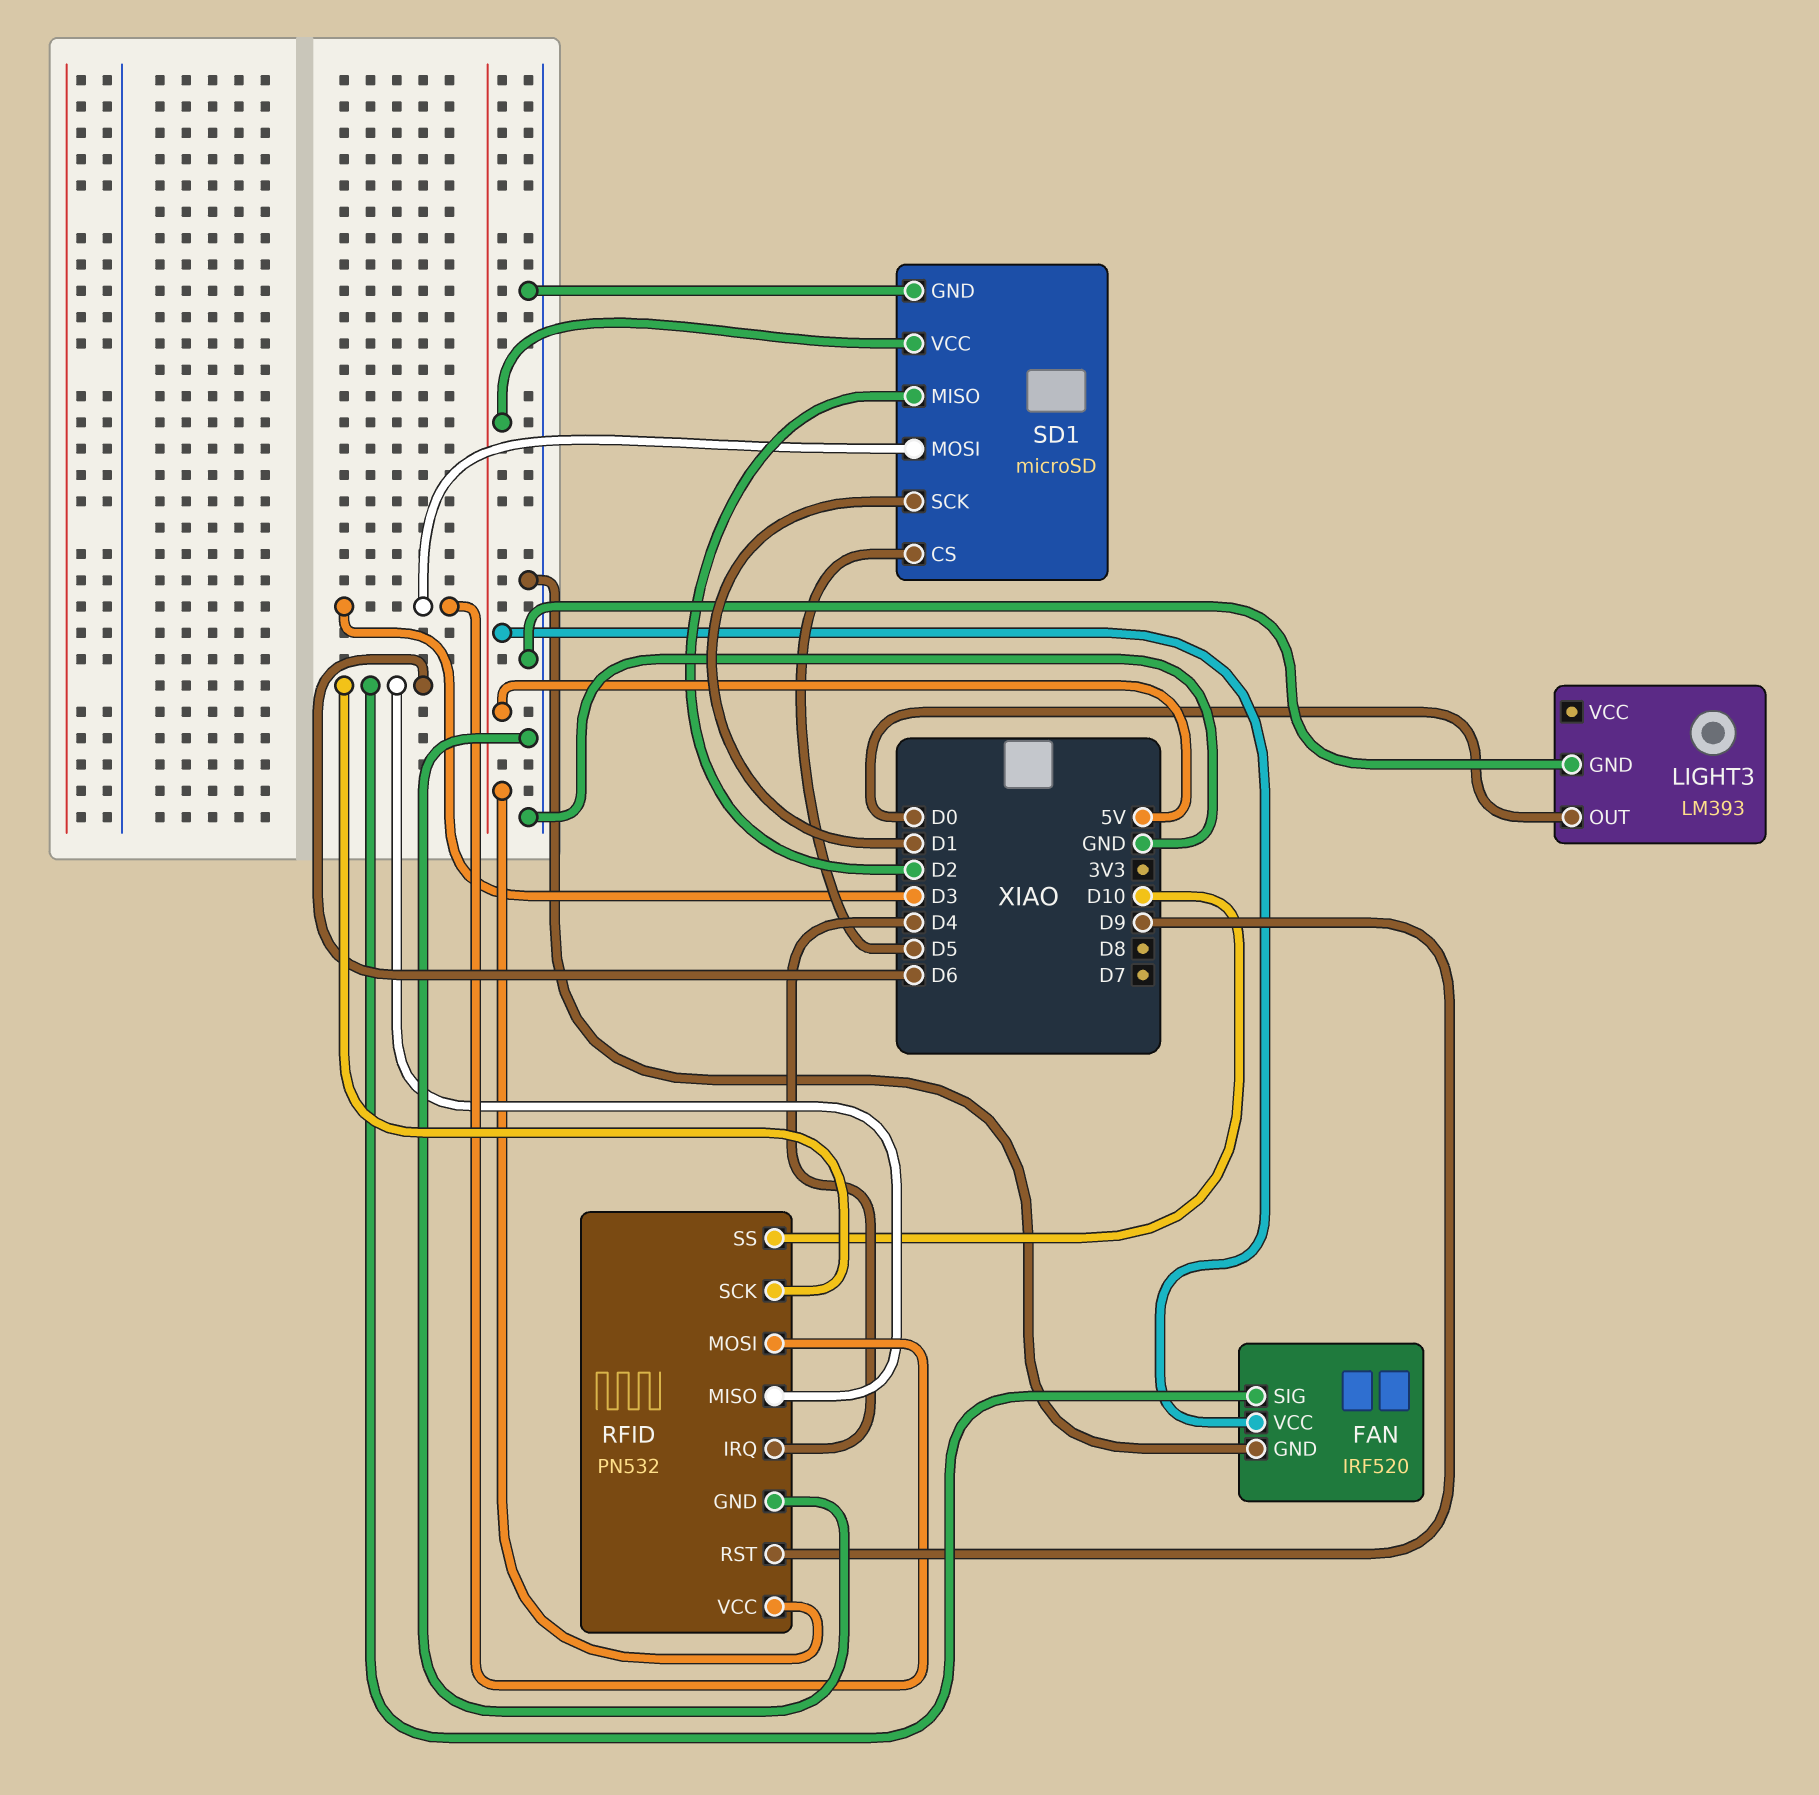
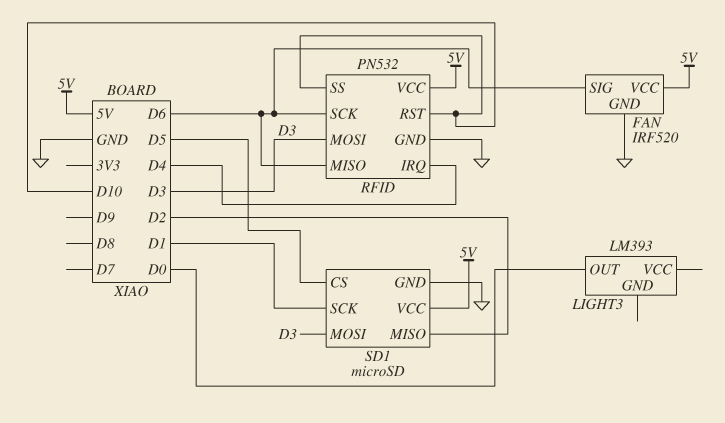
LIGHT3 pin GND: GND -> none
RFID pin RST: D9 -> D10

